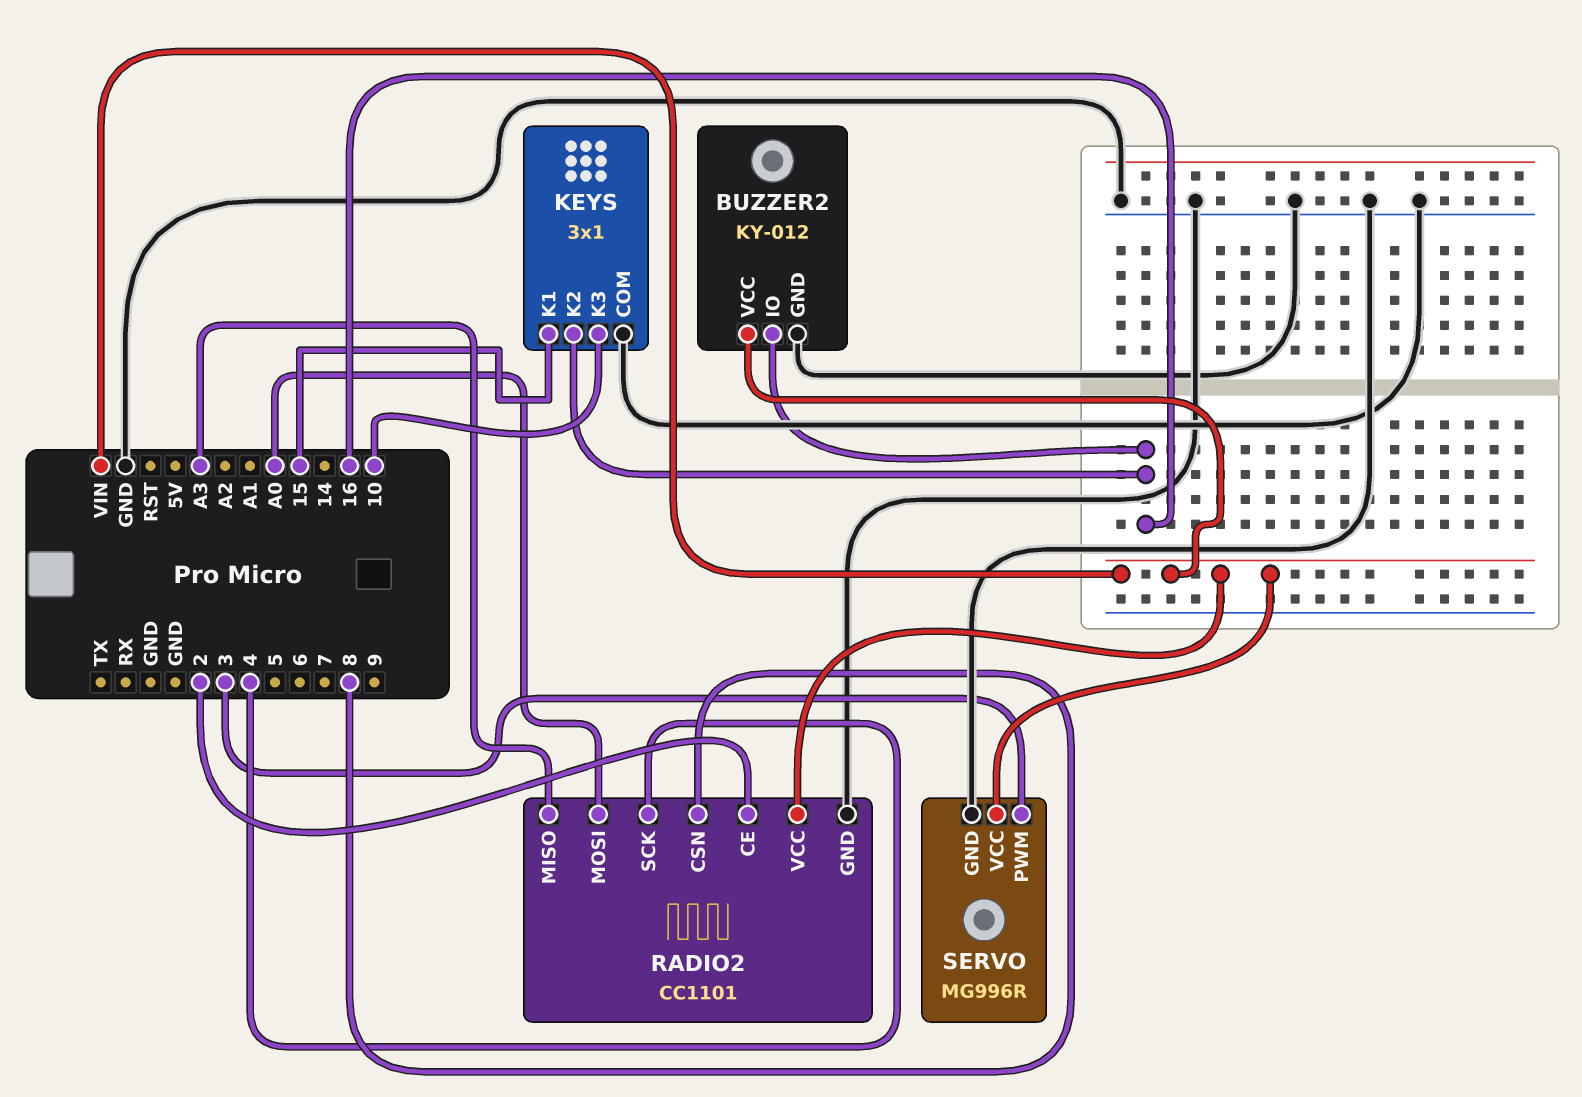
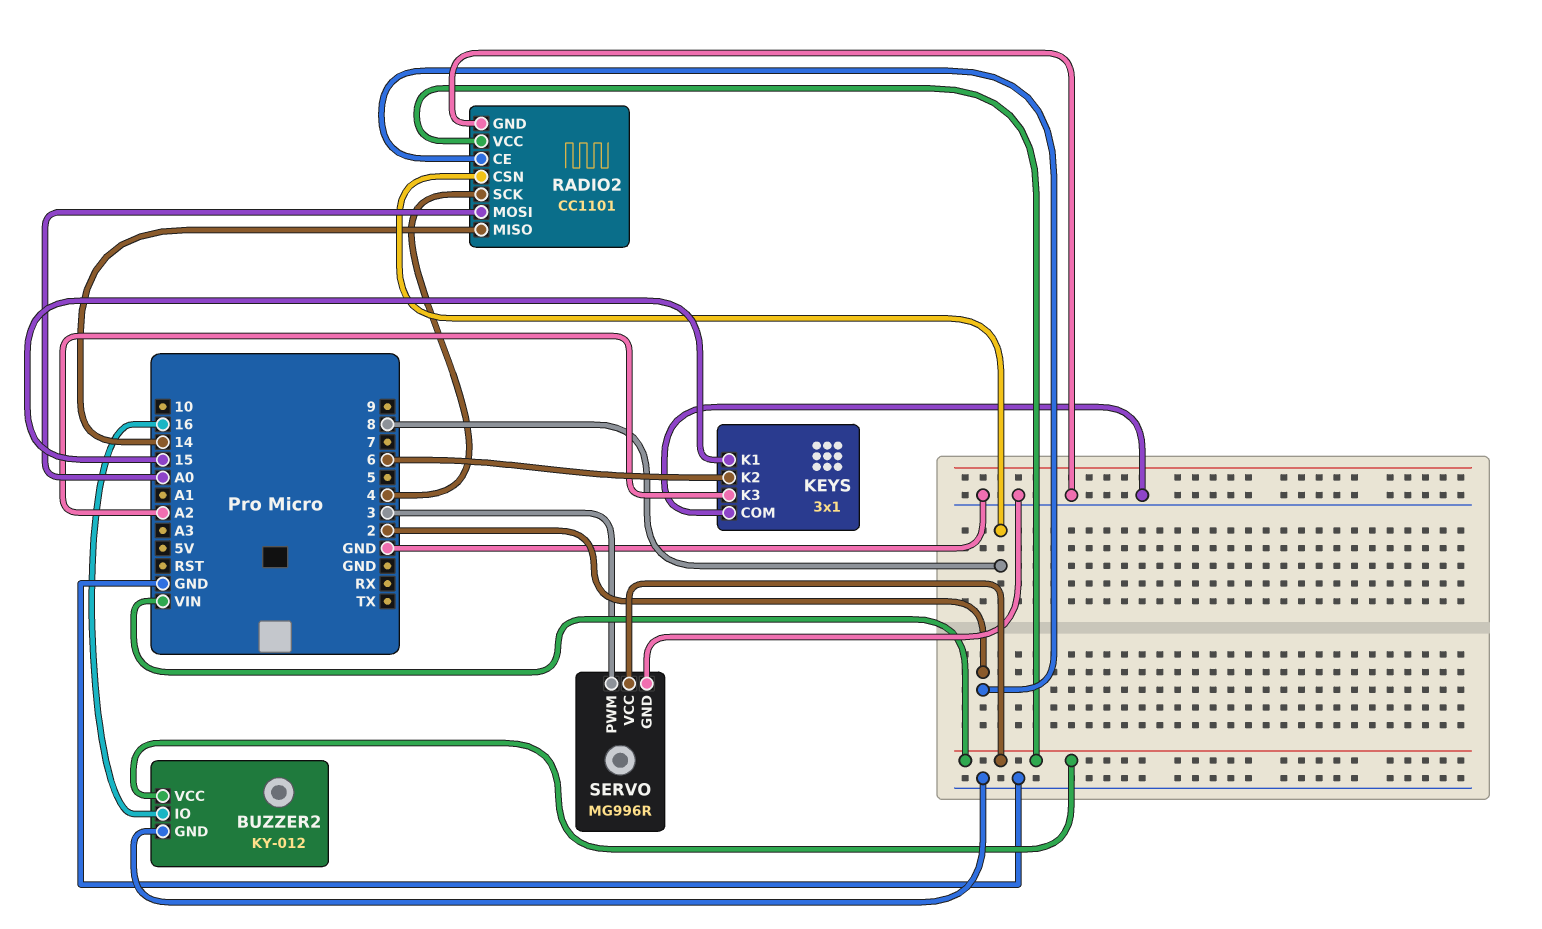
KEYS pin K2: 16 -> 6
KEYS pin K3: 10 -> A2
RADIO2 pin MISO: A3 -> 14

